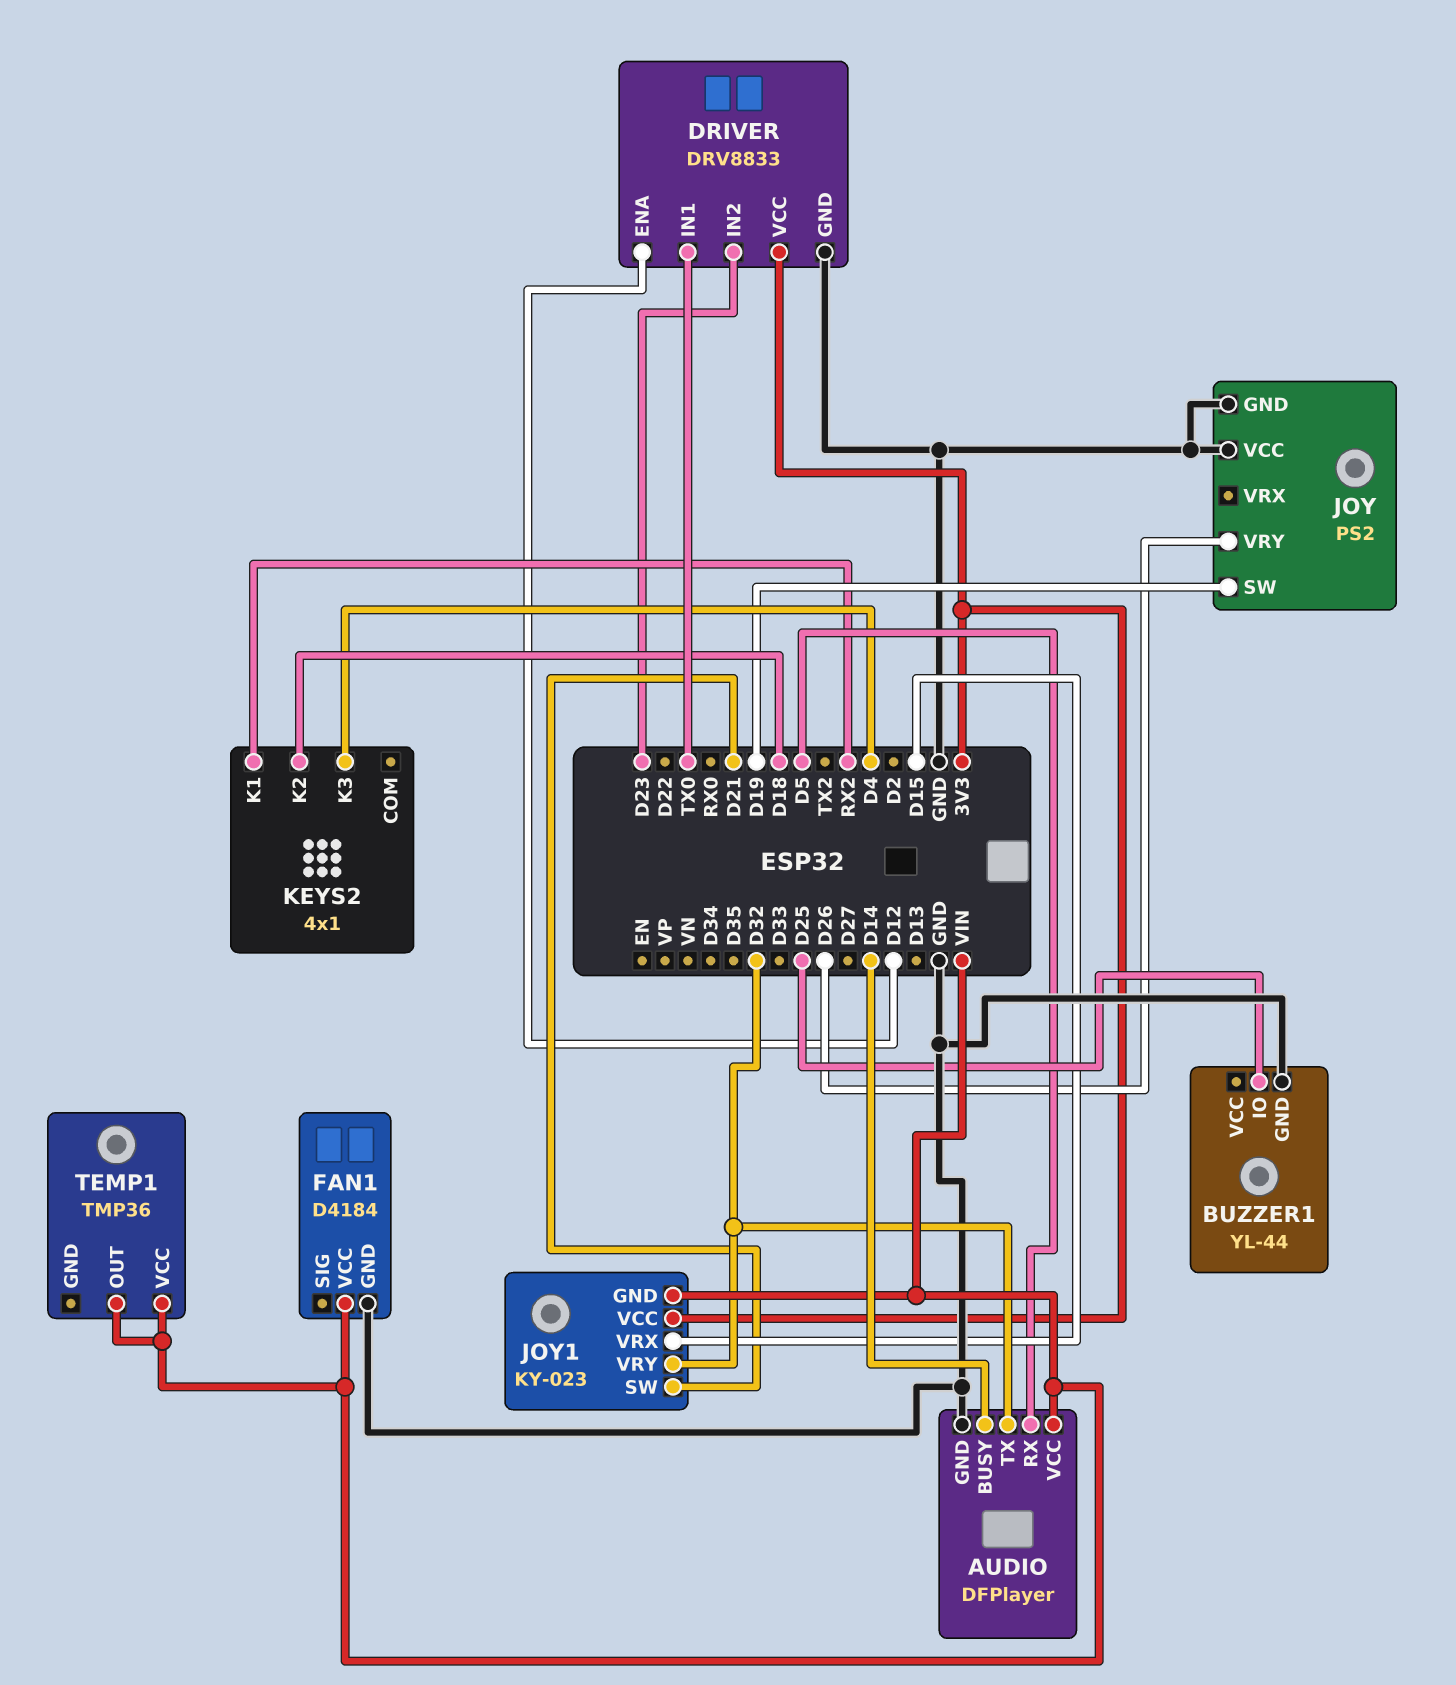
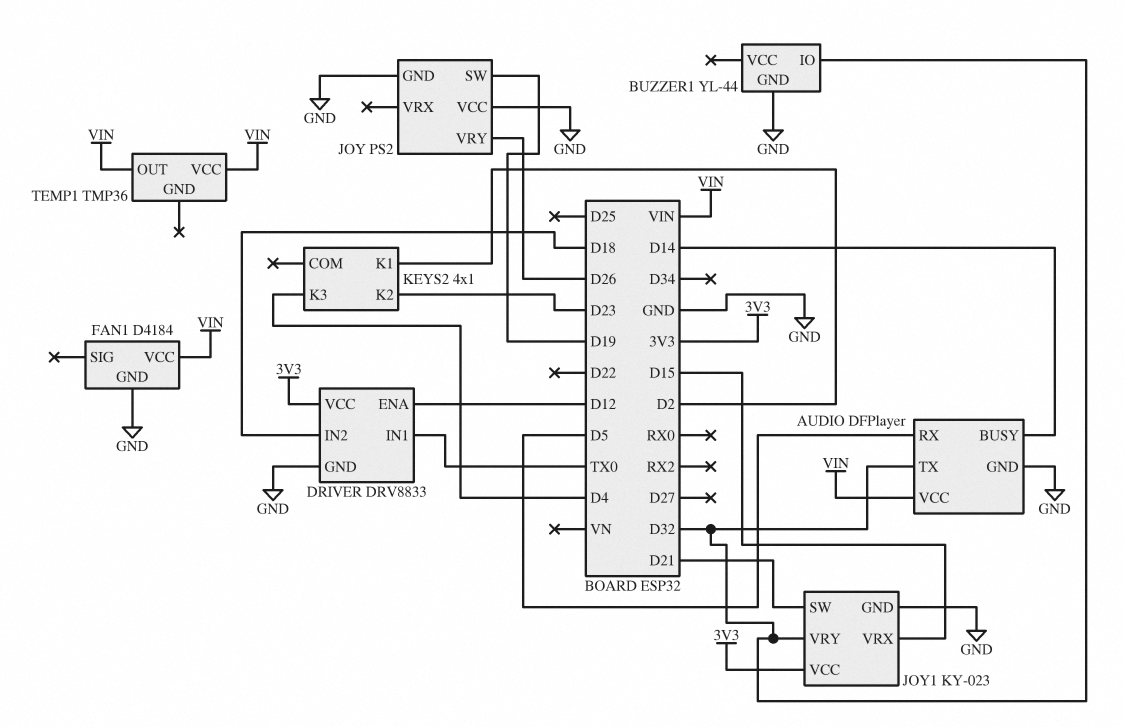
BUZZER1 pin IO: D25 -> D32
DRIVER pin IN2: D23 -> D18
JOY1 pin GND: VIN -> GND
KEYS2 pin K1: RX2 -> D2
KEYS2 pin K2: D18 -> D23

